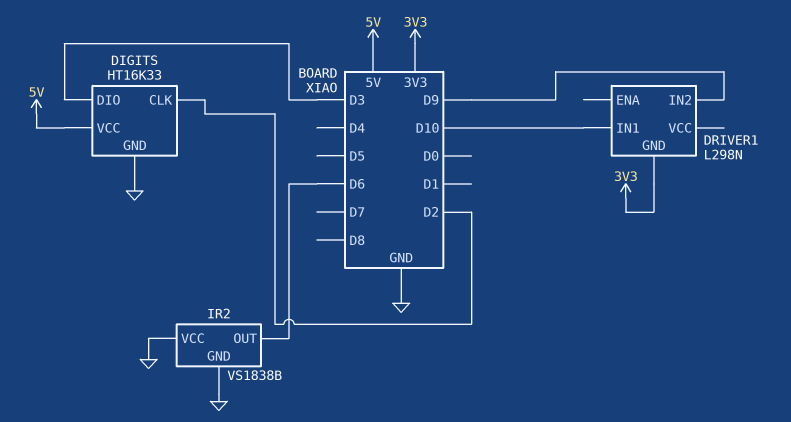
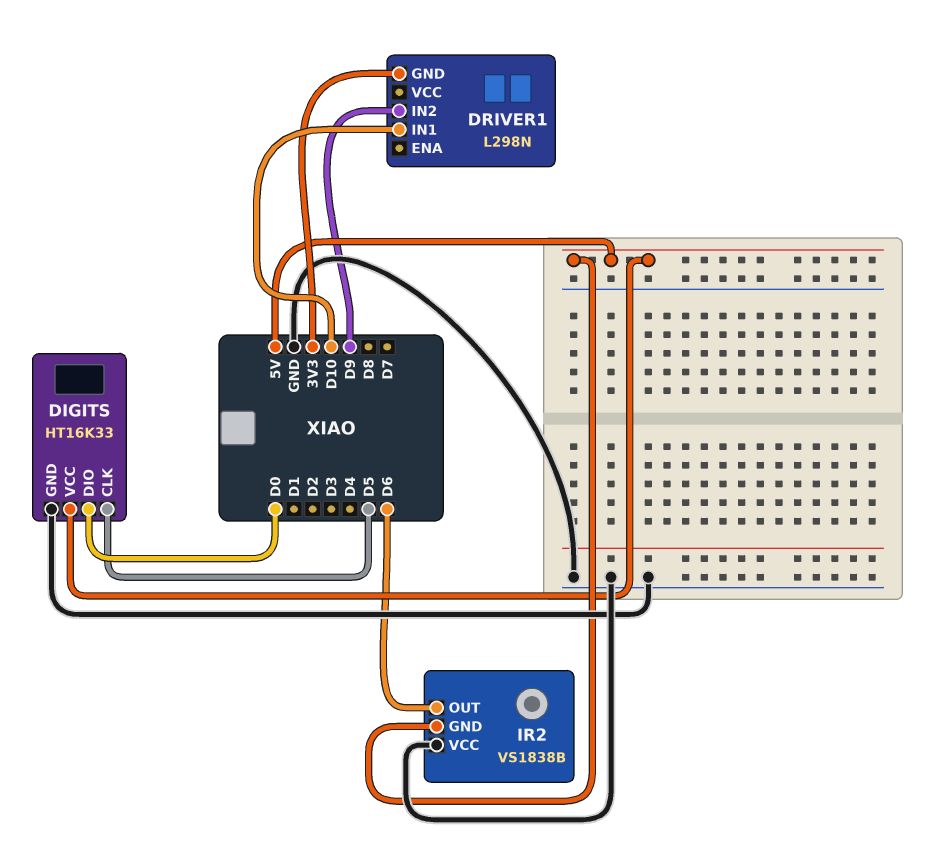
DIGITS pin CLK: D2 -> D5
DIGITS pin DIO: D3 -> D0
IR2 pin GND: GND -> 5V

